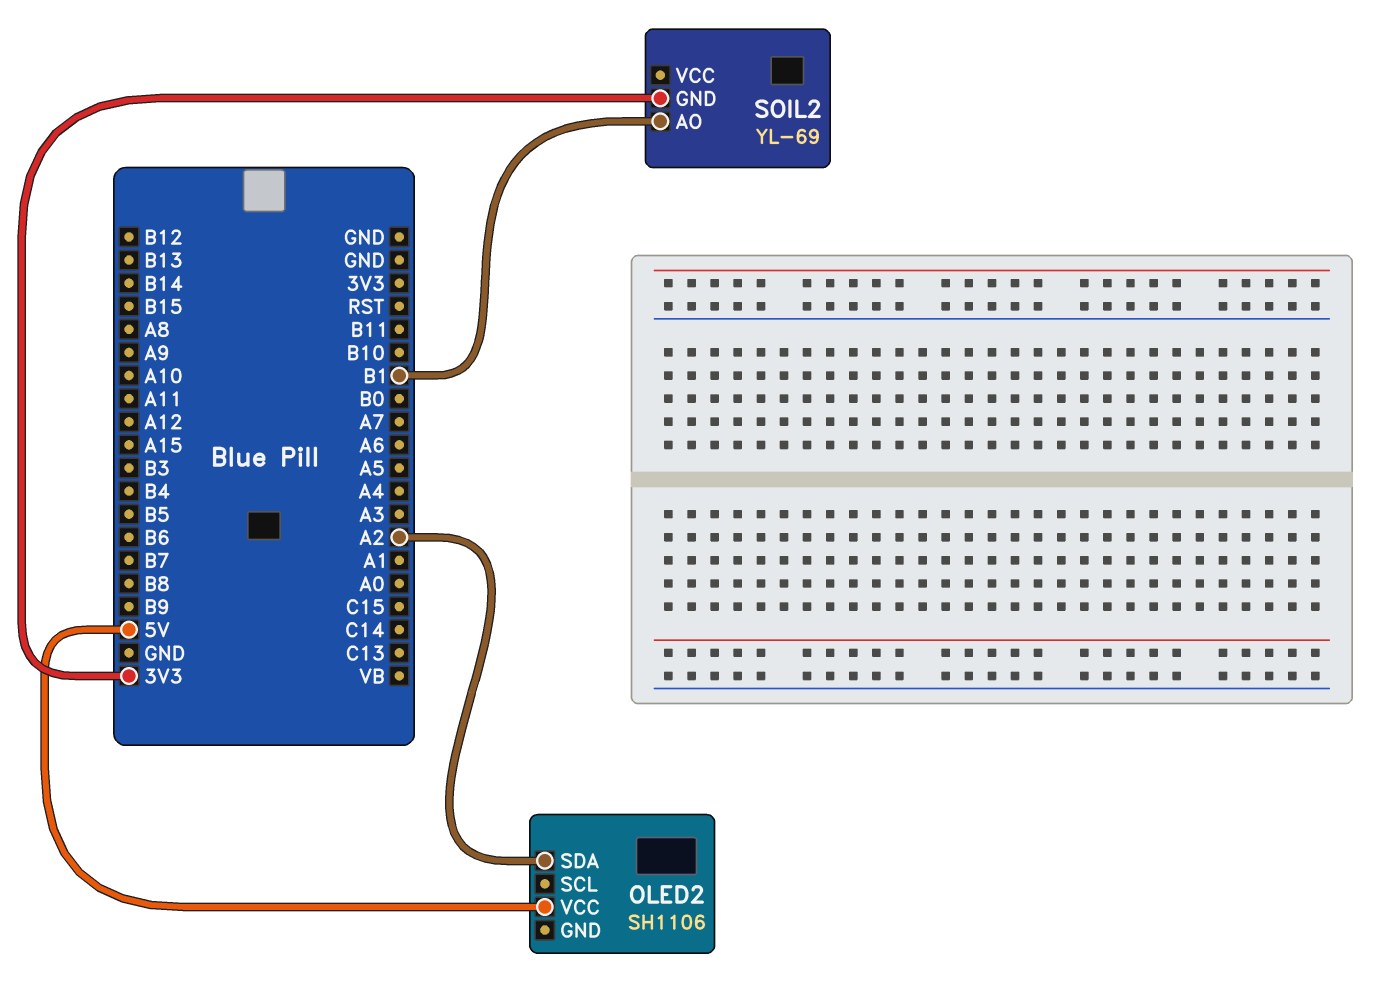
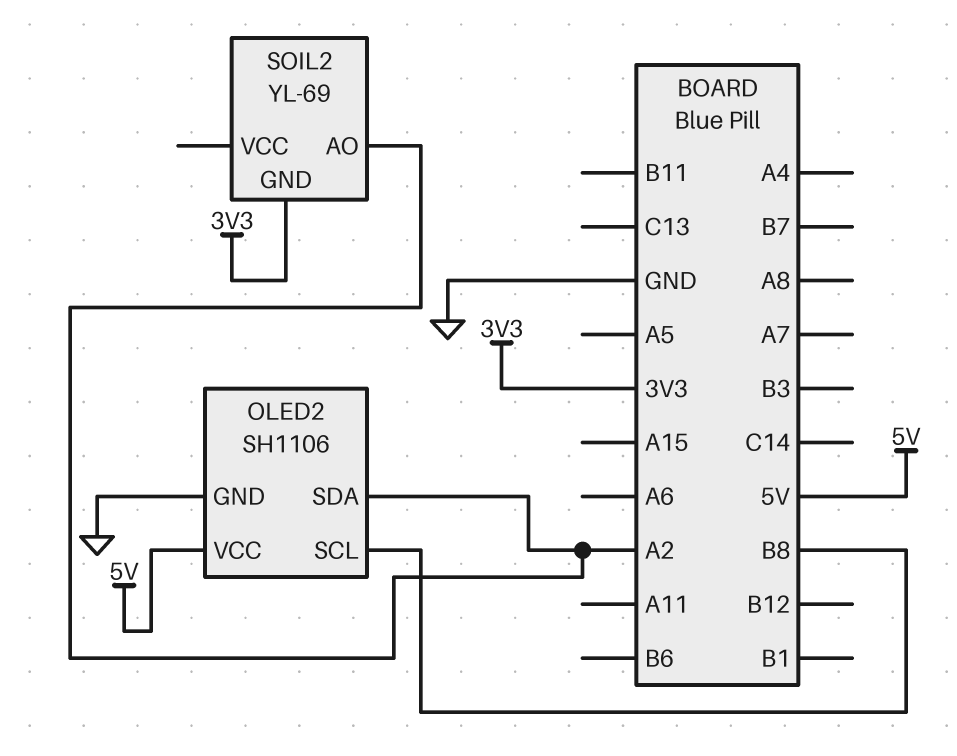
OLED2 pin GND: none -> GND
OLED2 pin SCL: none -> B8
SOIL2 pin AO: B1 -> A2

